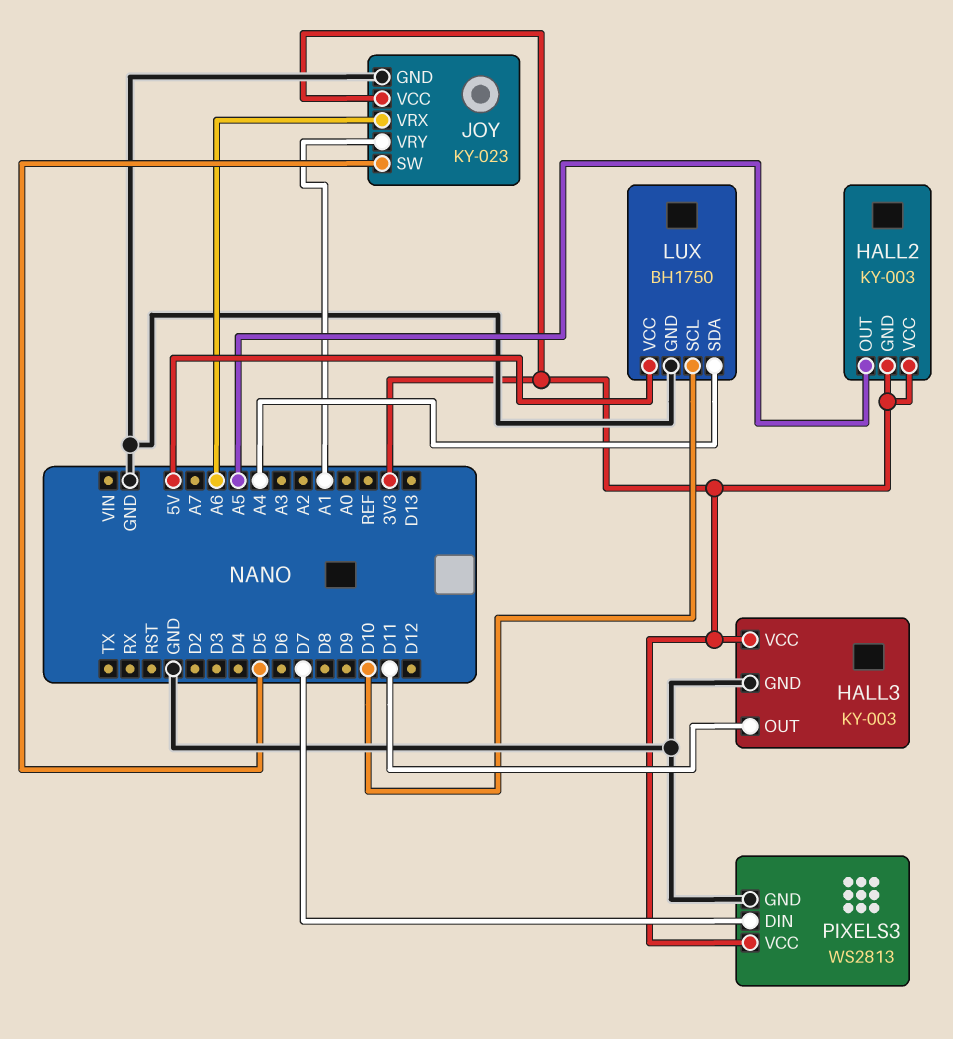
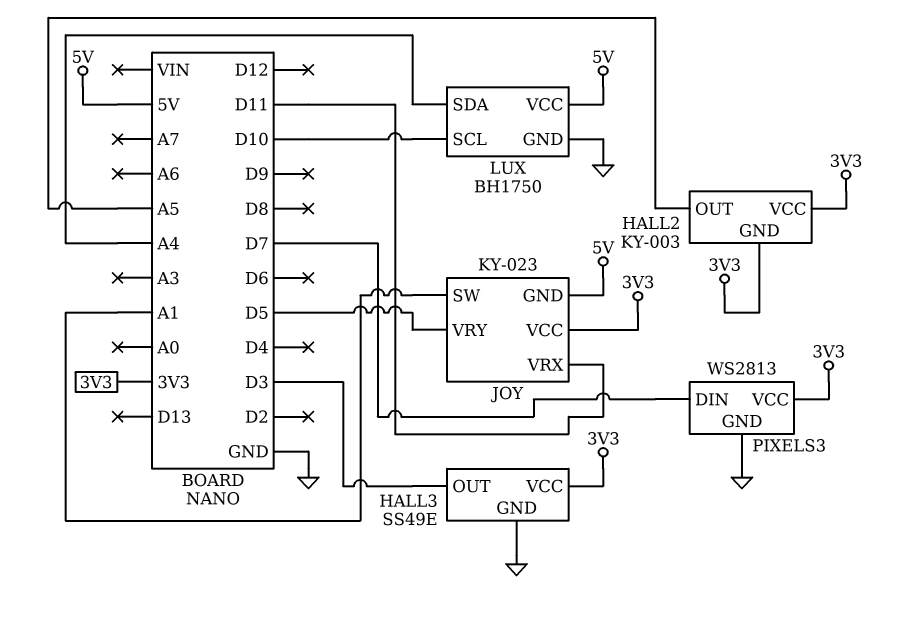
HALL3: KY-003 -> SS49E
HALL3 pin OUT: D11 -> D3
JOY pin GND: GND -> 5V
JOY pin SW: D5 -> A1
JOY pin VRX: A6 -> D11
JOY pin VRY: A1 -> D5

